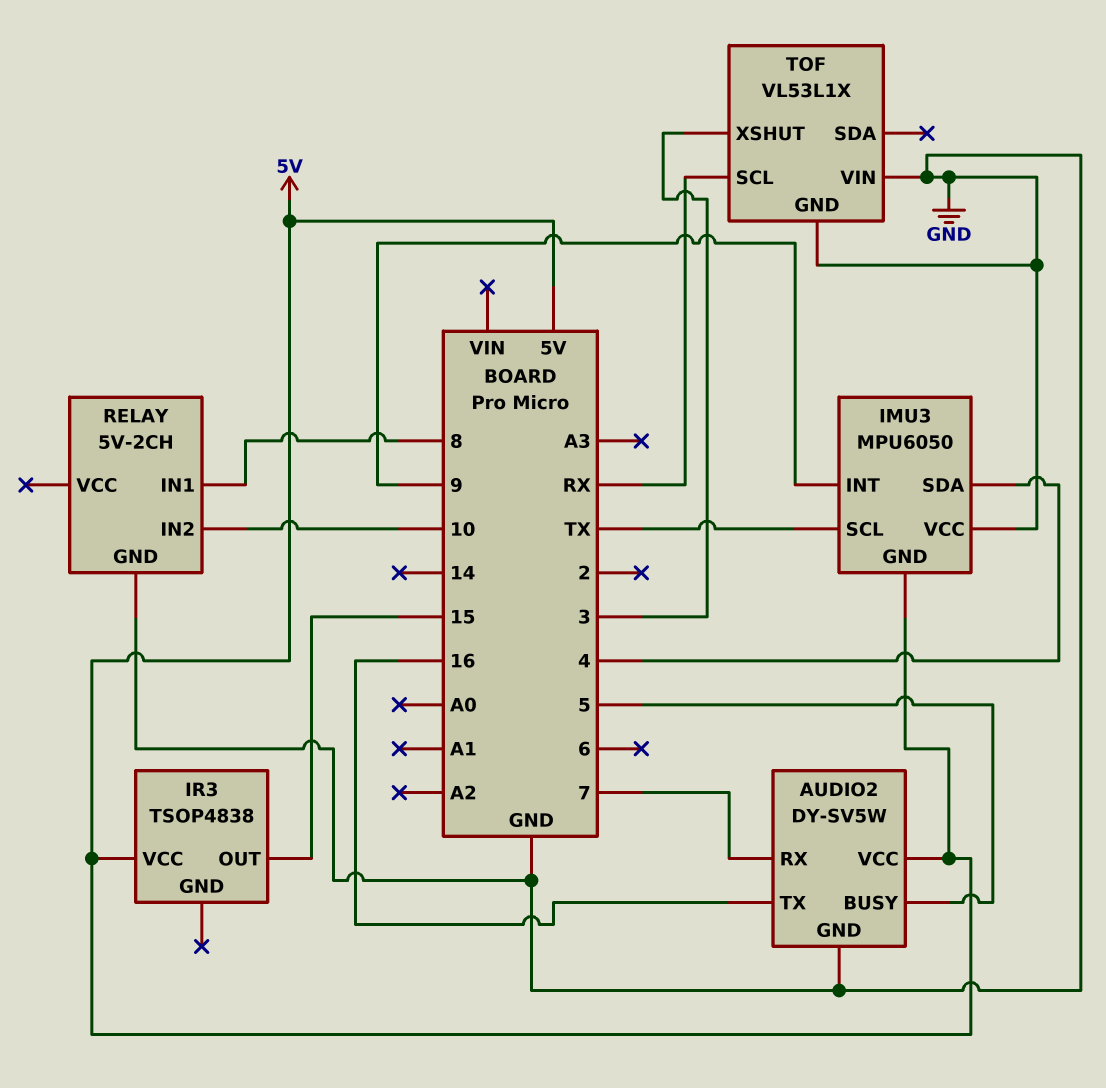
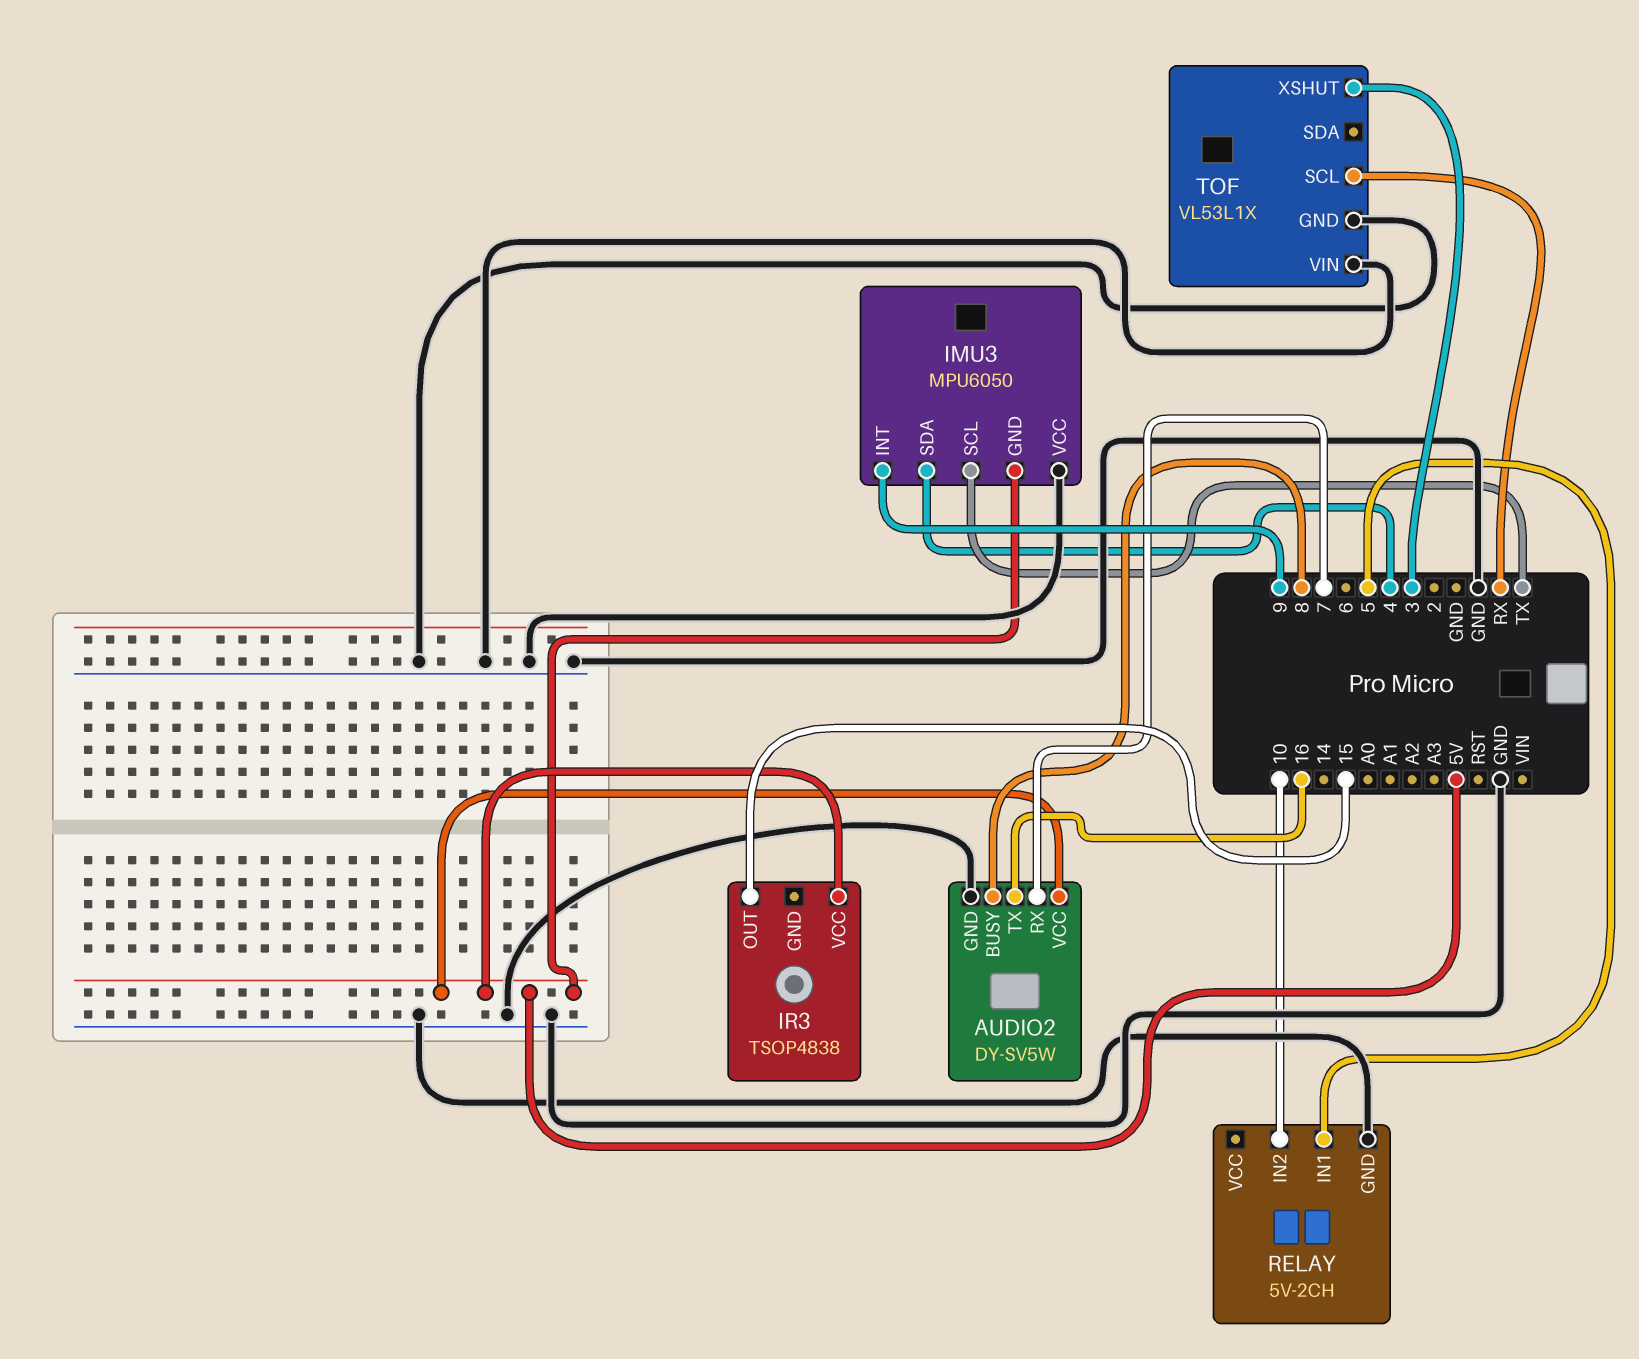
AUDIO2 pin BUSY: 5 -> 8
RELAY pin IN1: 8 -> 5

